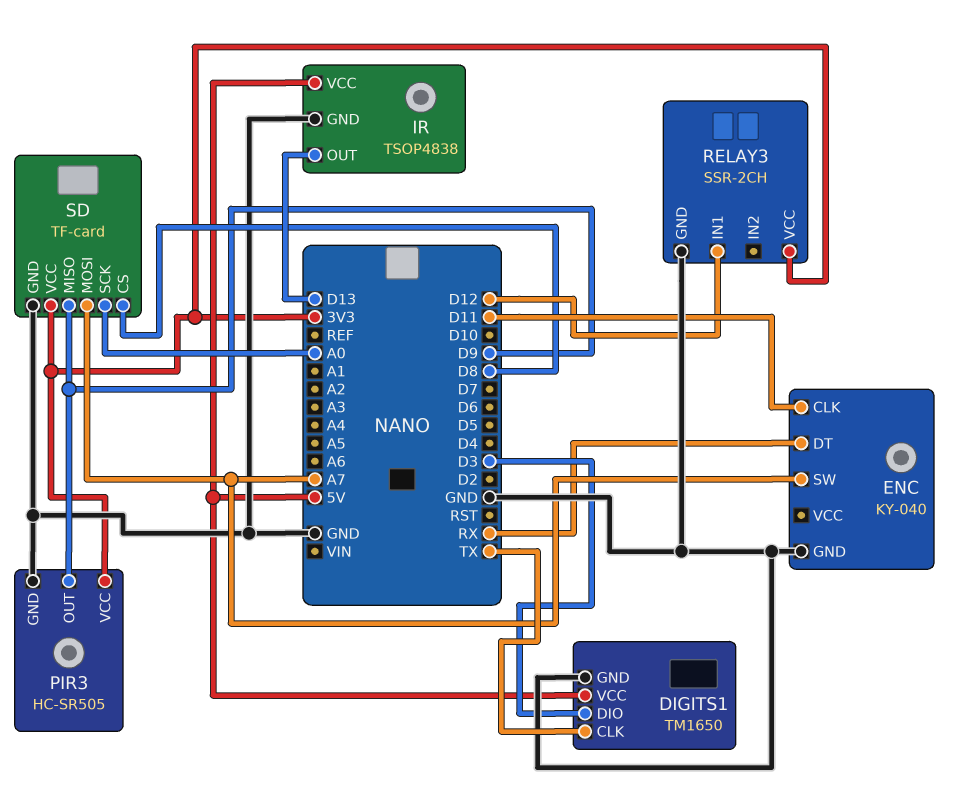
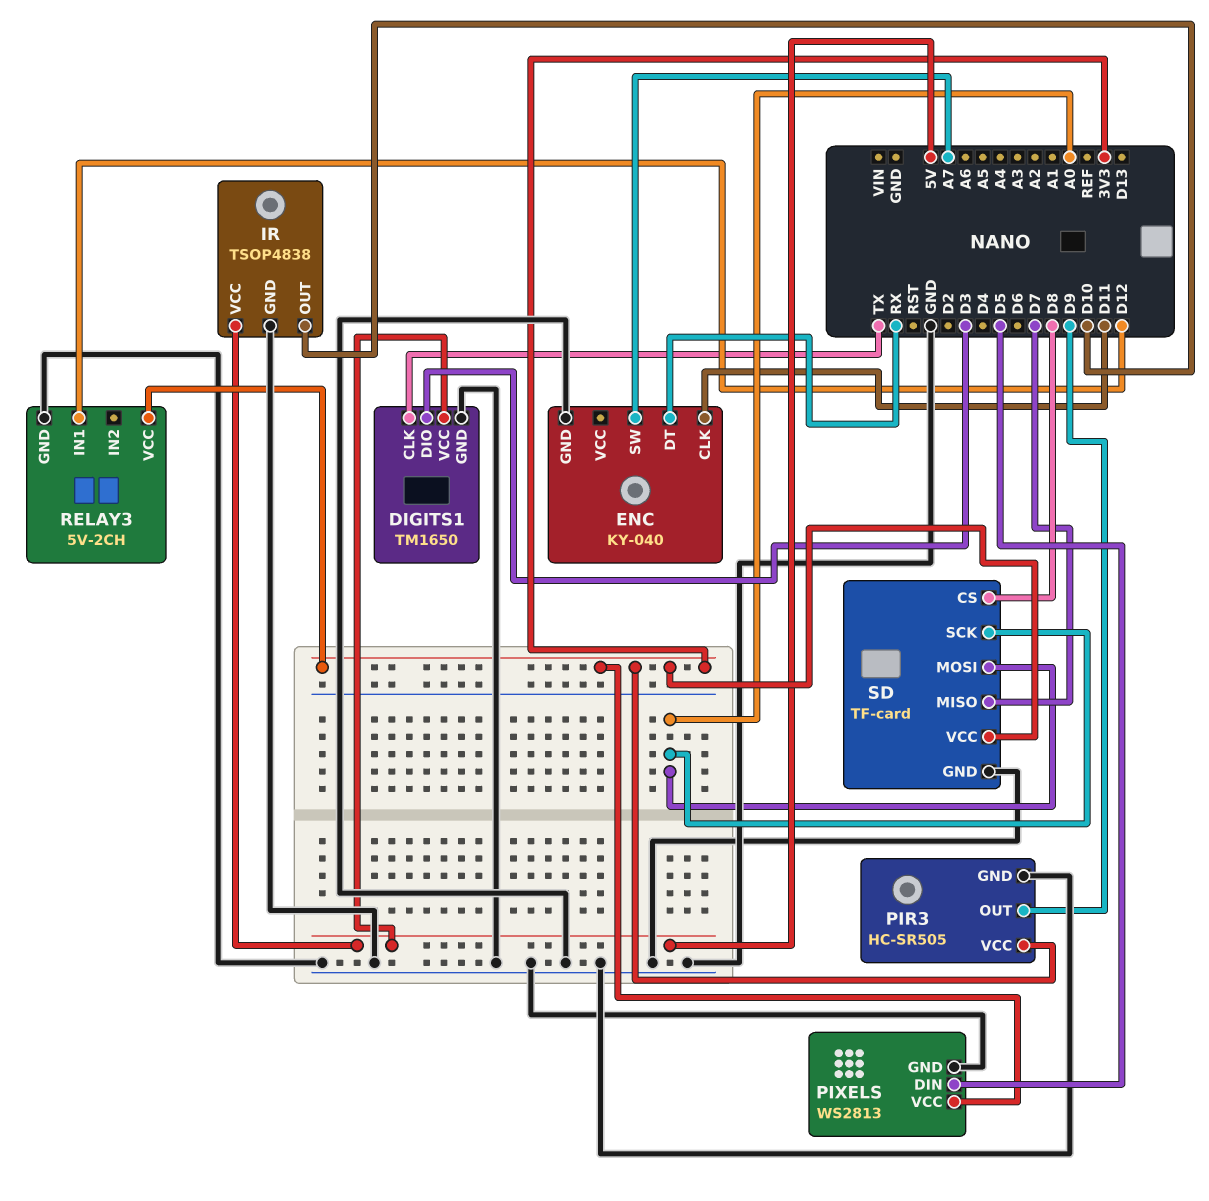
IR pin OUT: D13 -> D10
PIXELS: none -> WS2813
PIXELS pin DIN: none -> D5
PIXELS pin GND: none -> GND
PIXELS pin VCC: none -> 3V3
RELAY3: SSR-2CH -> 5V-2CH
SD pin MISO: D9 -> D7
SD pin MOSI: A7 -> A0

